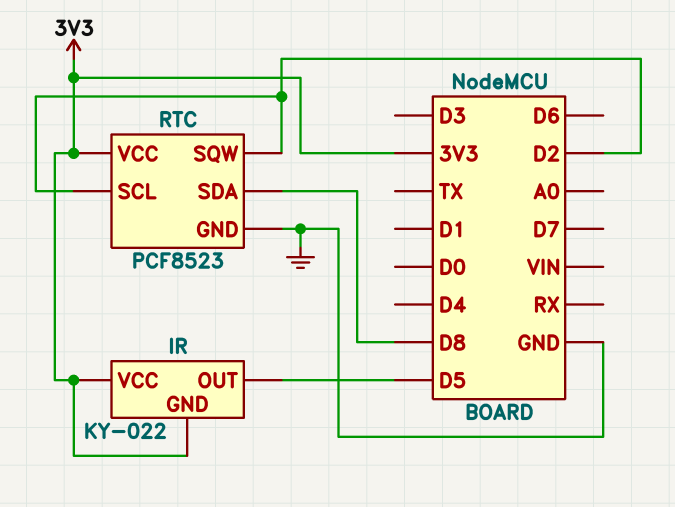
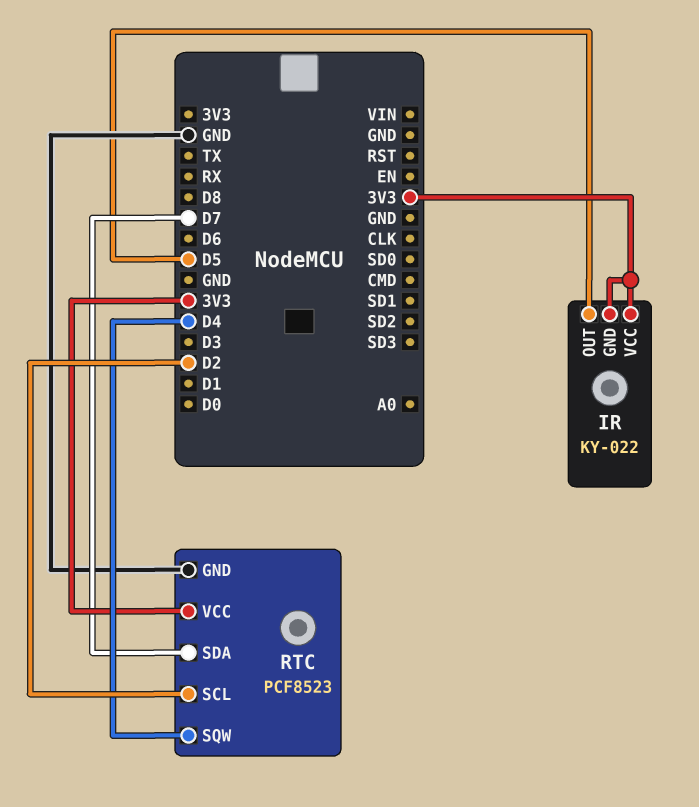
RTC pin SDA: D8 -> D7
RTC pin SQW: D2 -> D4

